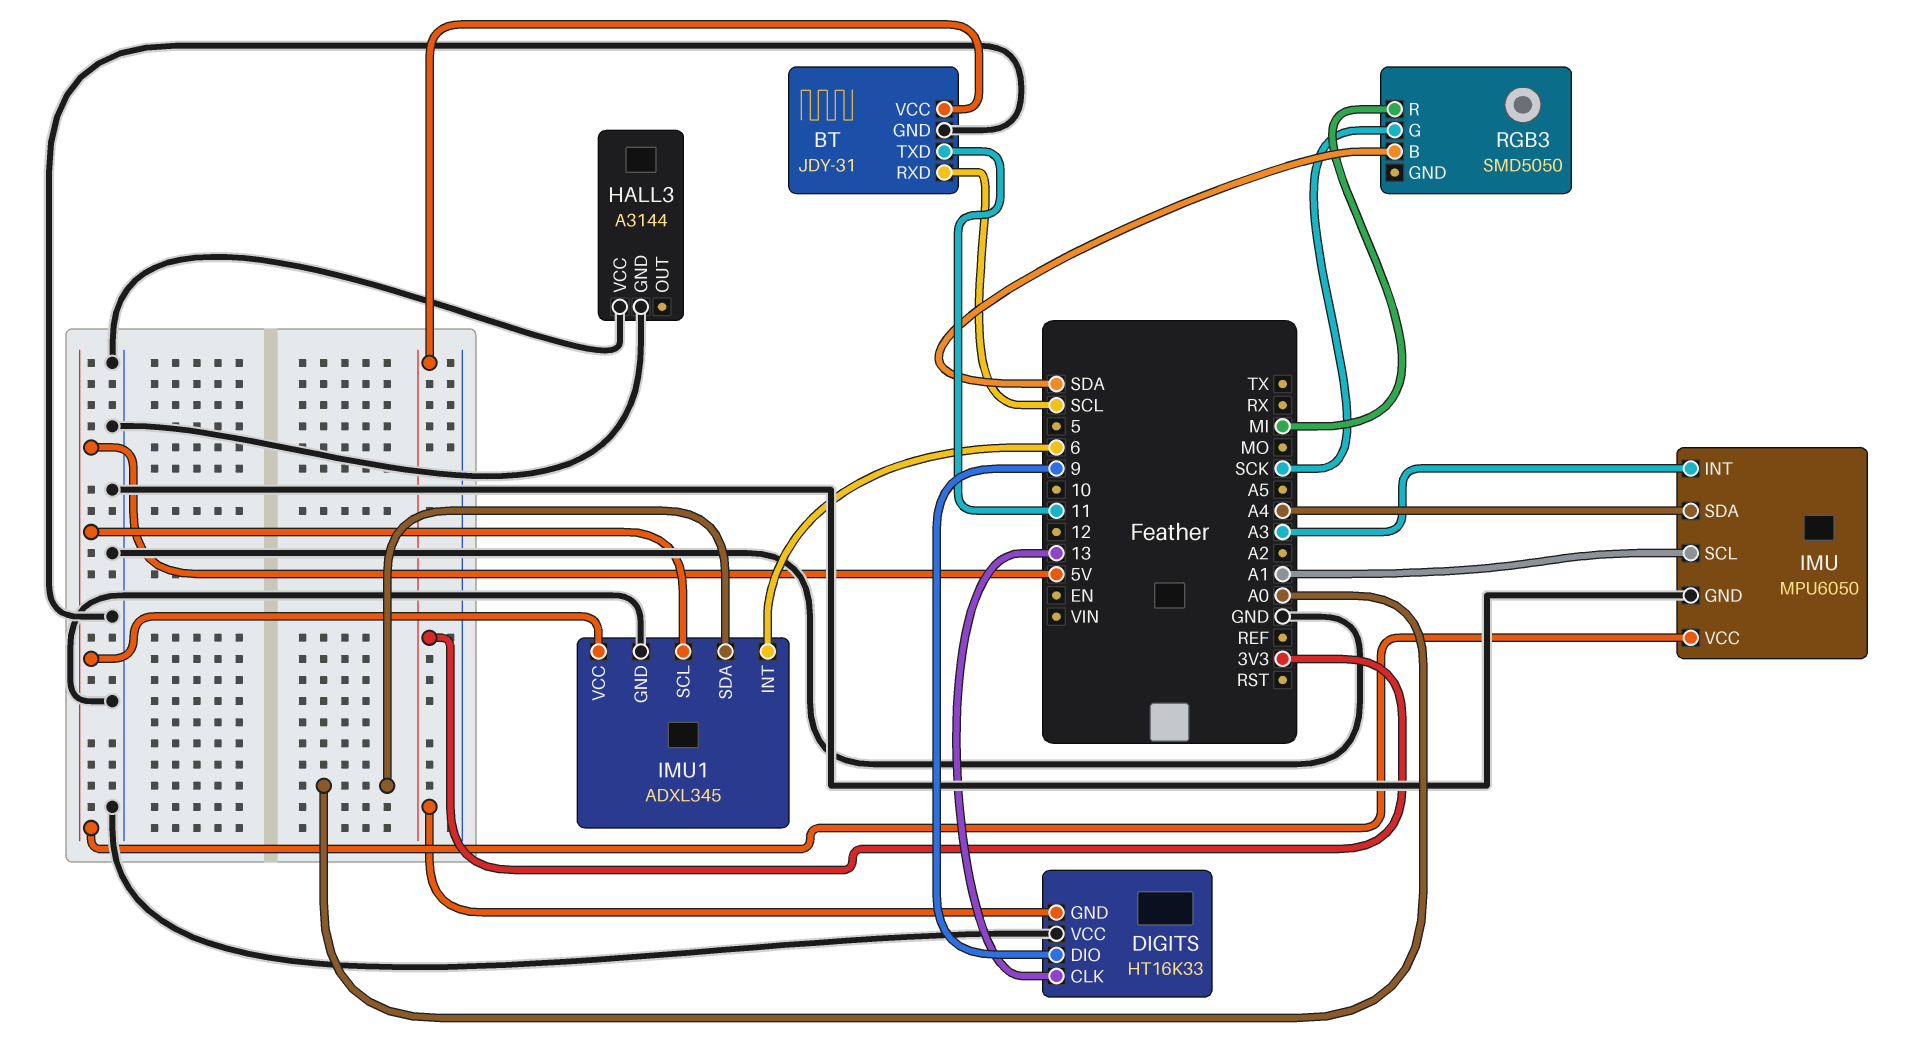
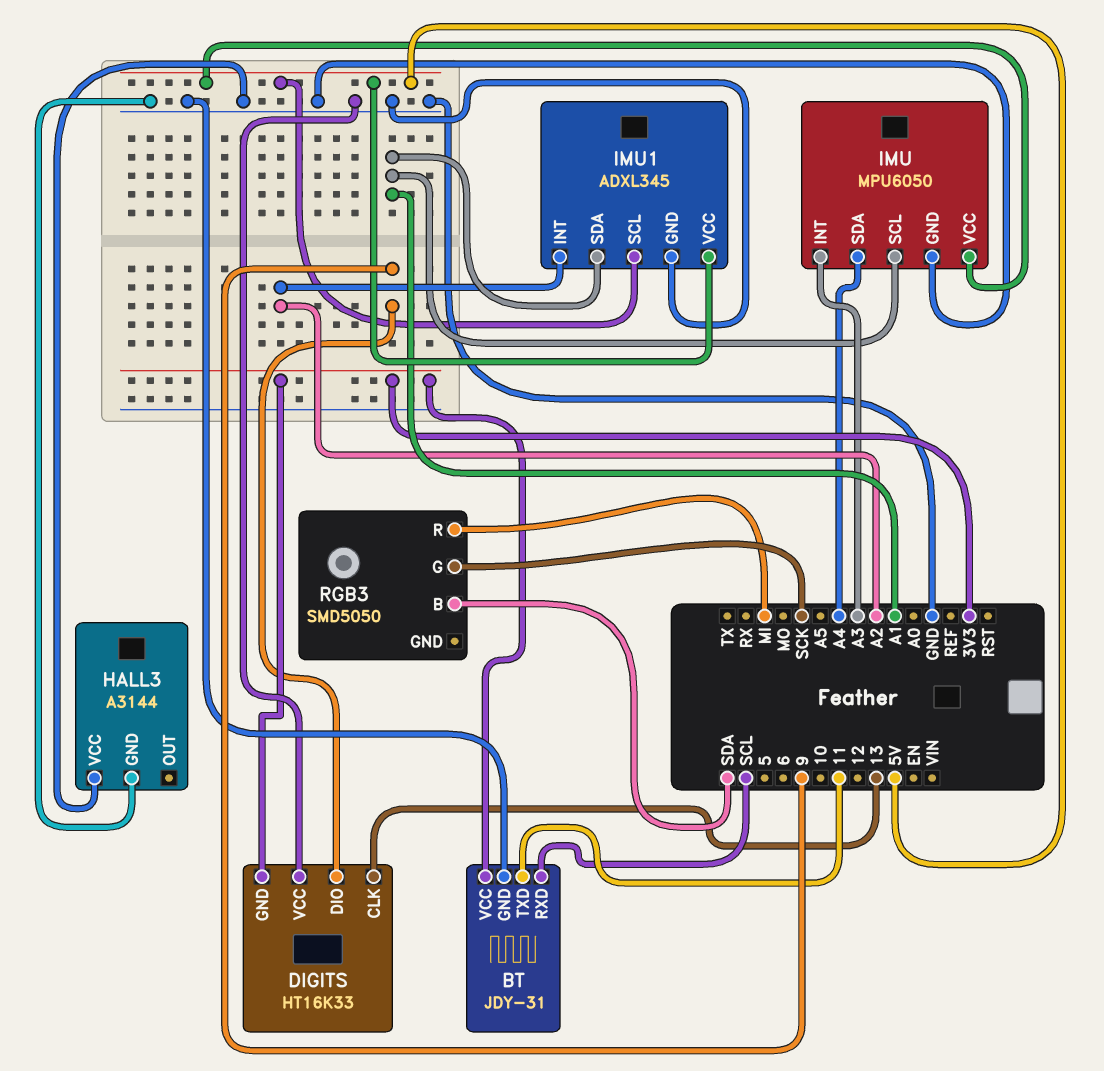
IMU1 pin INT: 6 -> A2
IMU1 pin SDA: A0 -> A1

